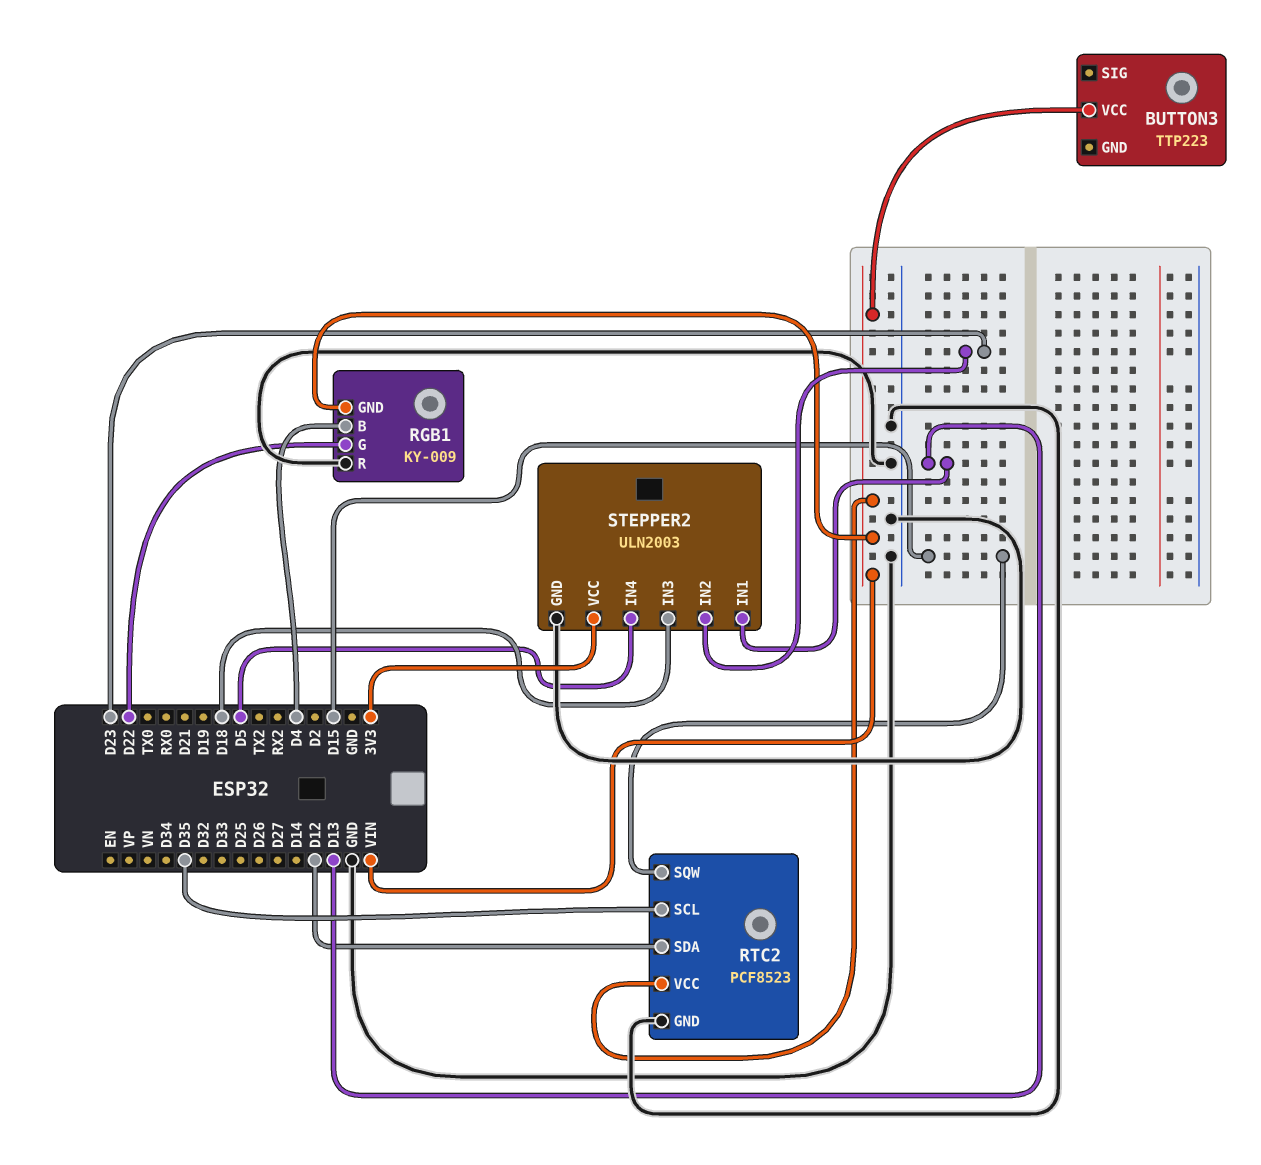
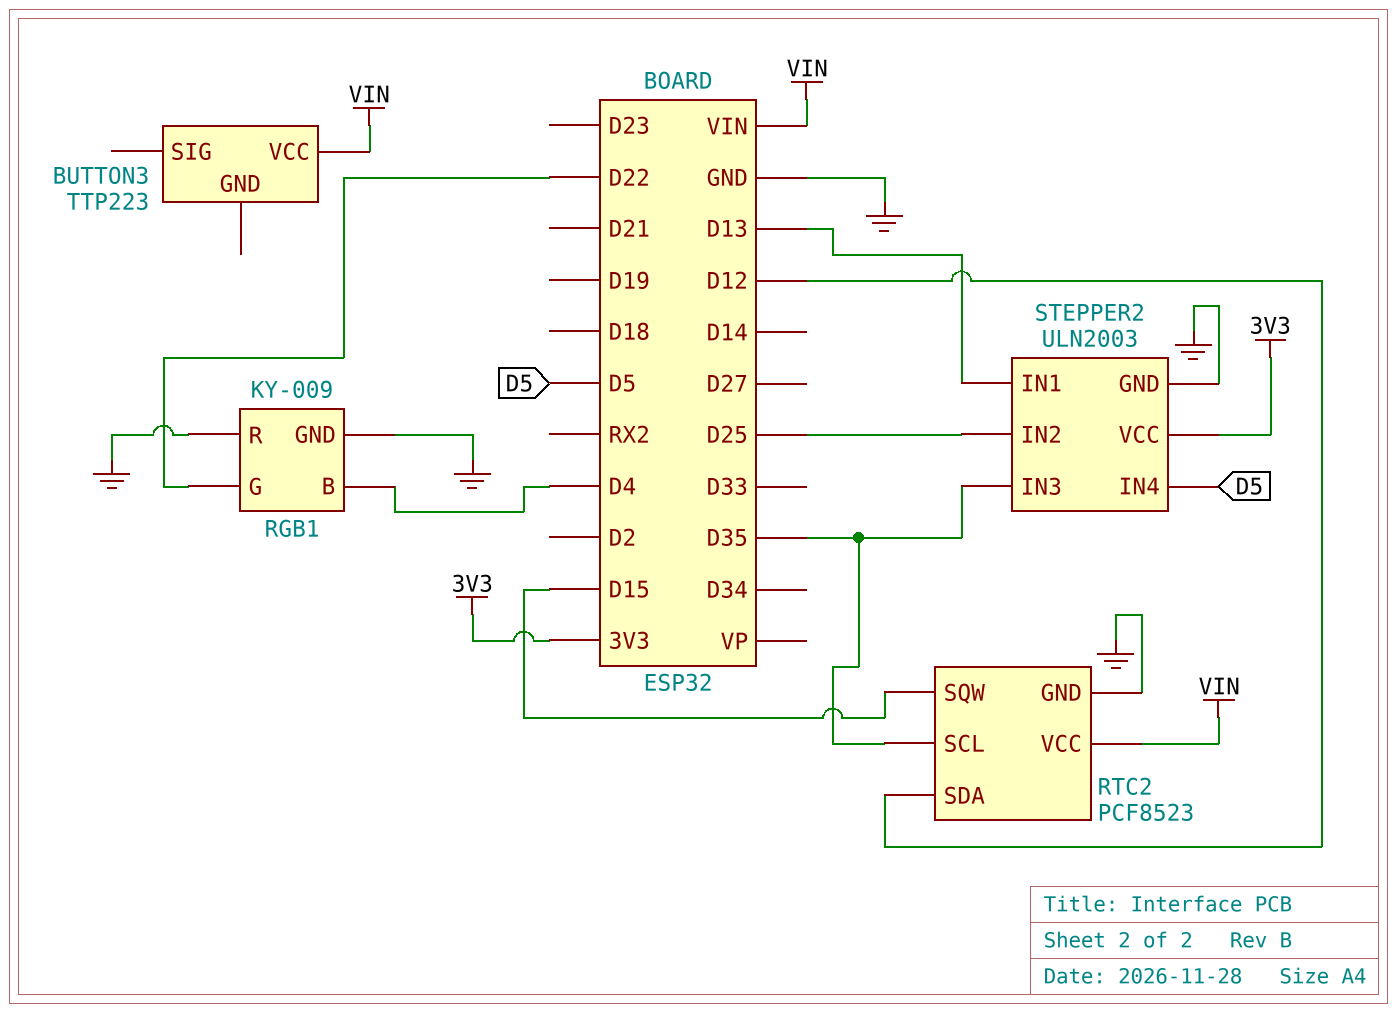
RGB1 pin GND: VIN -> GND
STEPPER2 pin IN2: D23 -> D25
STEPPER2 pin IN3: D18 -> D35

